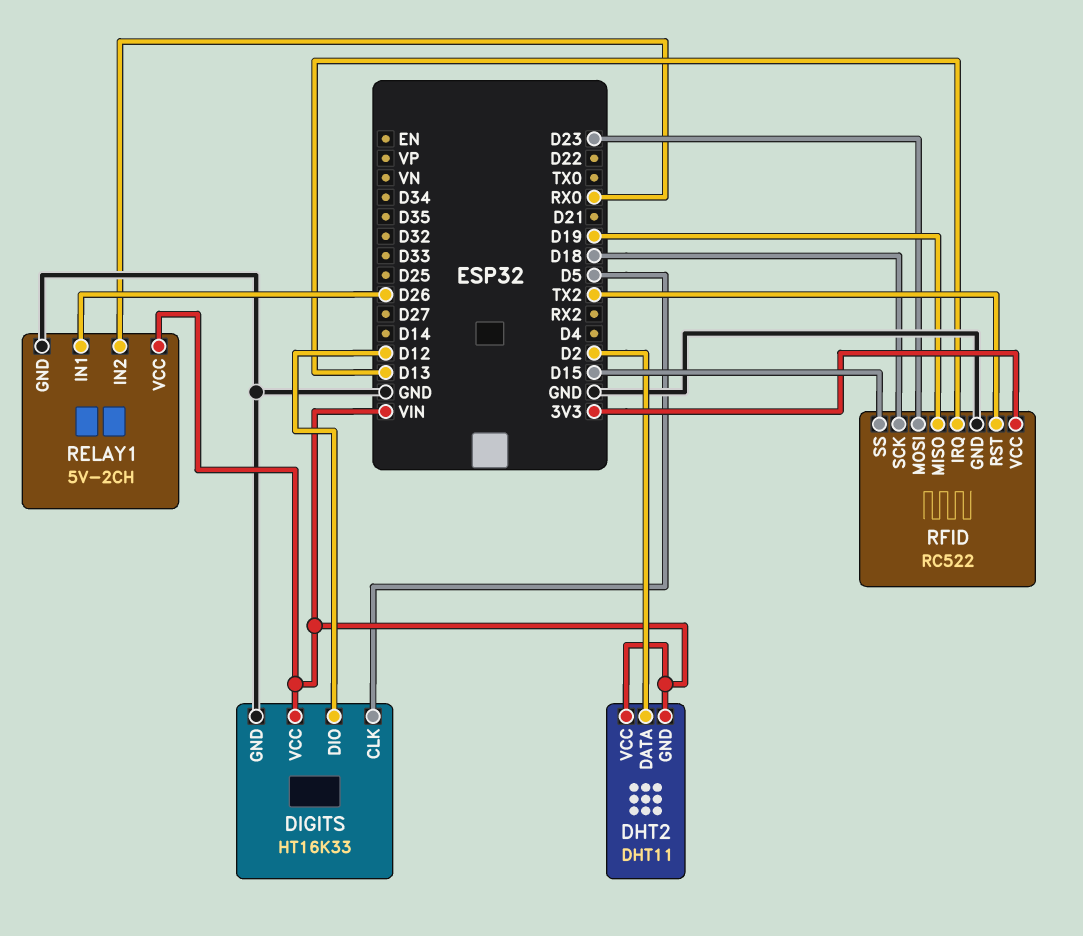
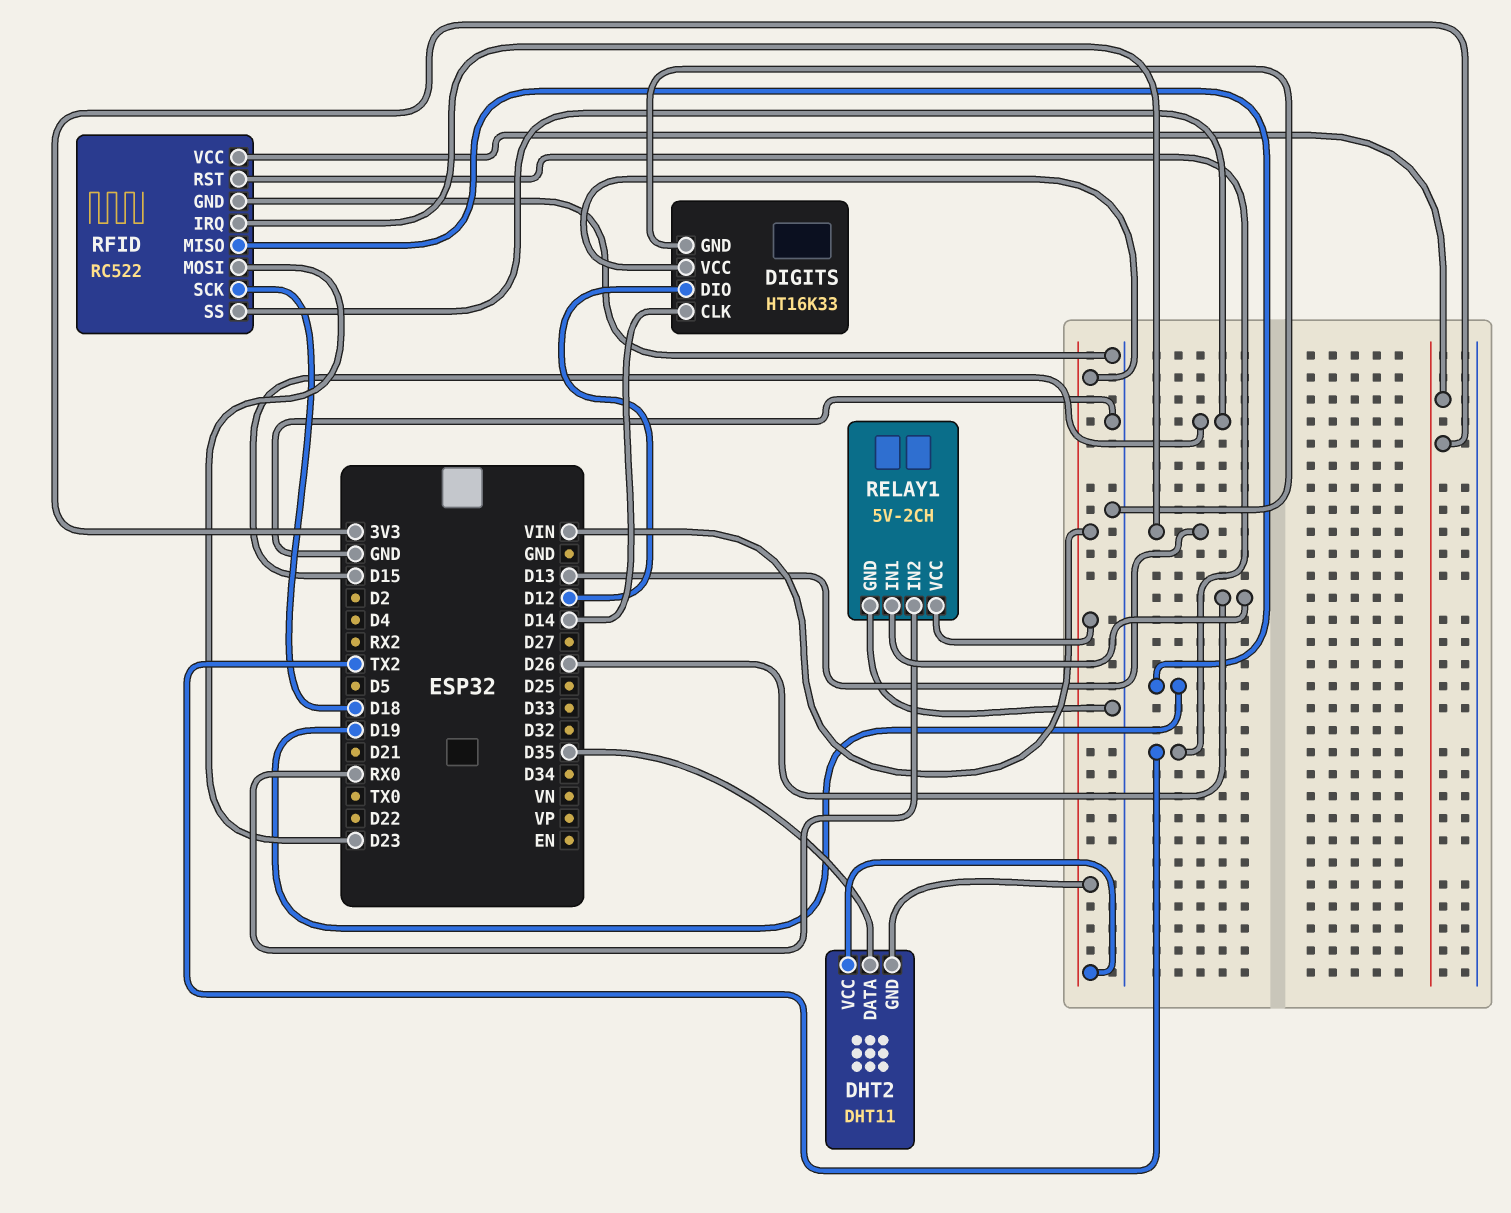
DHT2 pin DATA: D2 -> D35
DIGITS pin CLK: D5 -> D14

